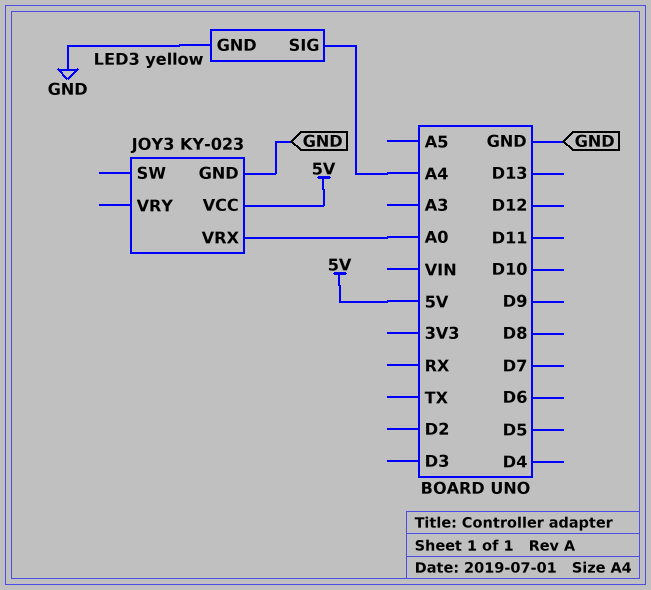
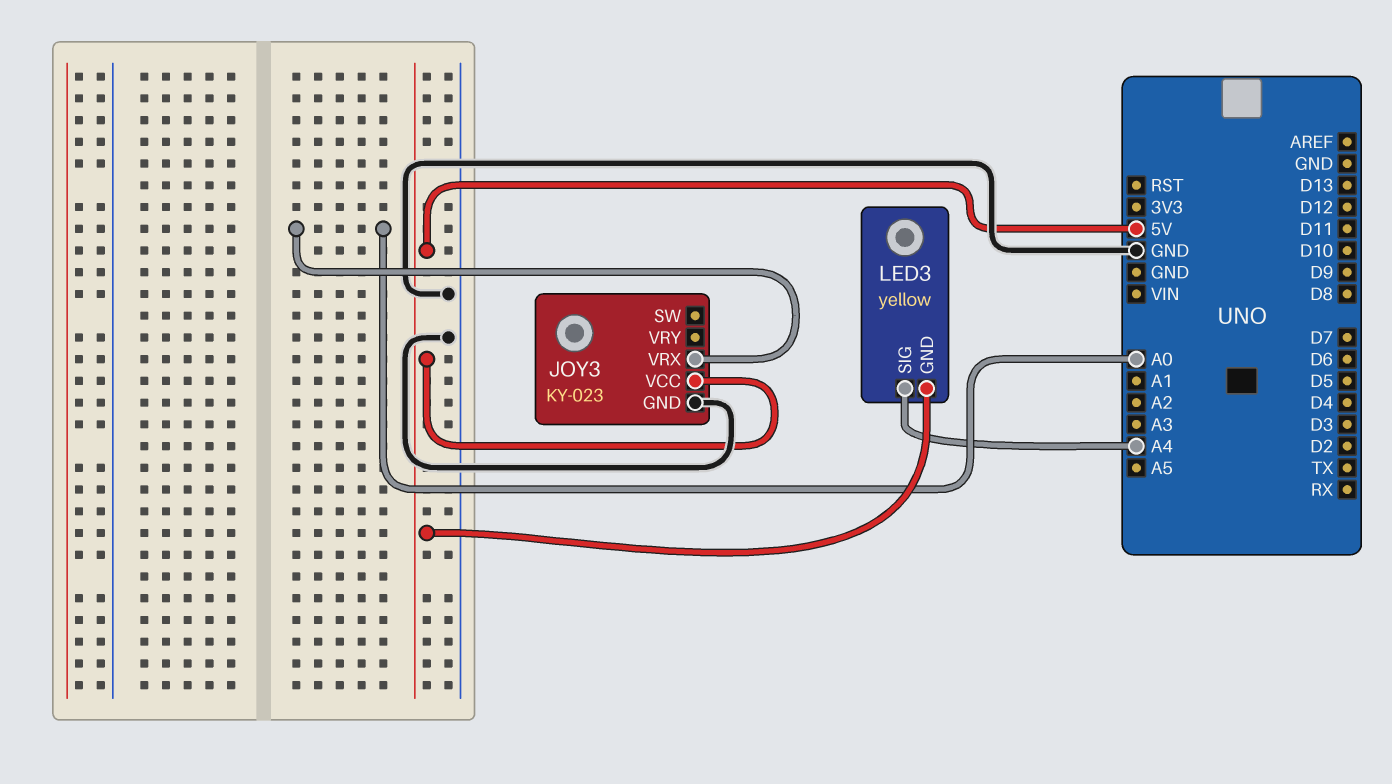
LED3 pin GND: GND -> 5V

